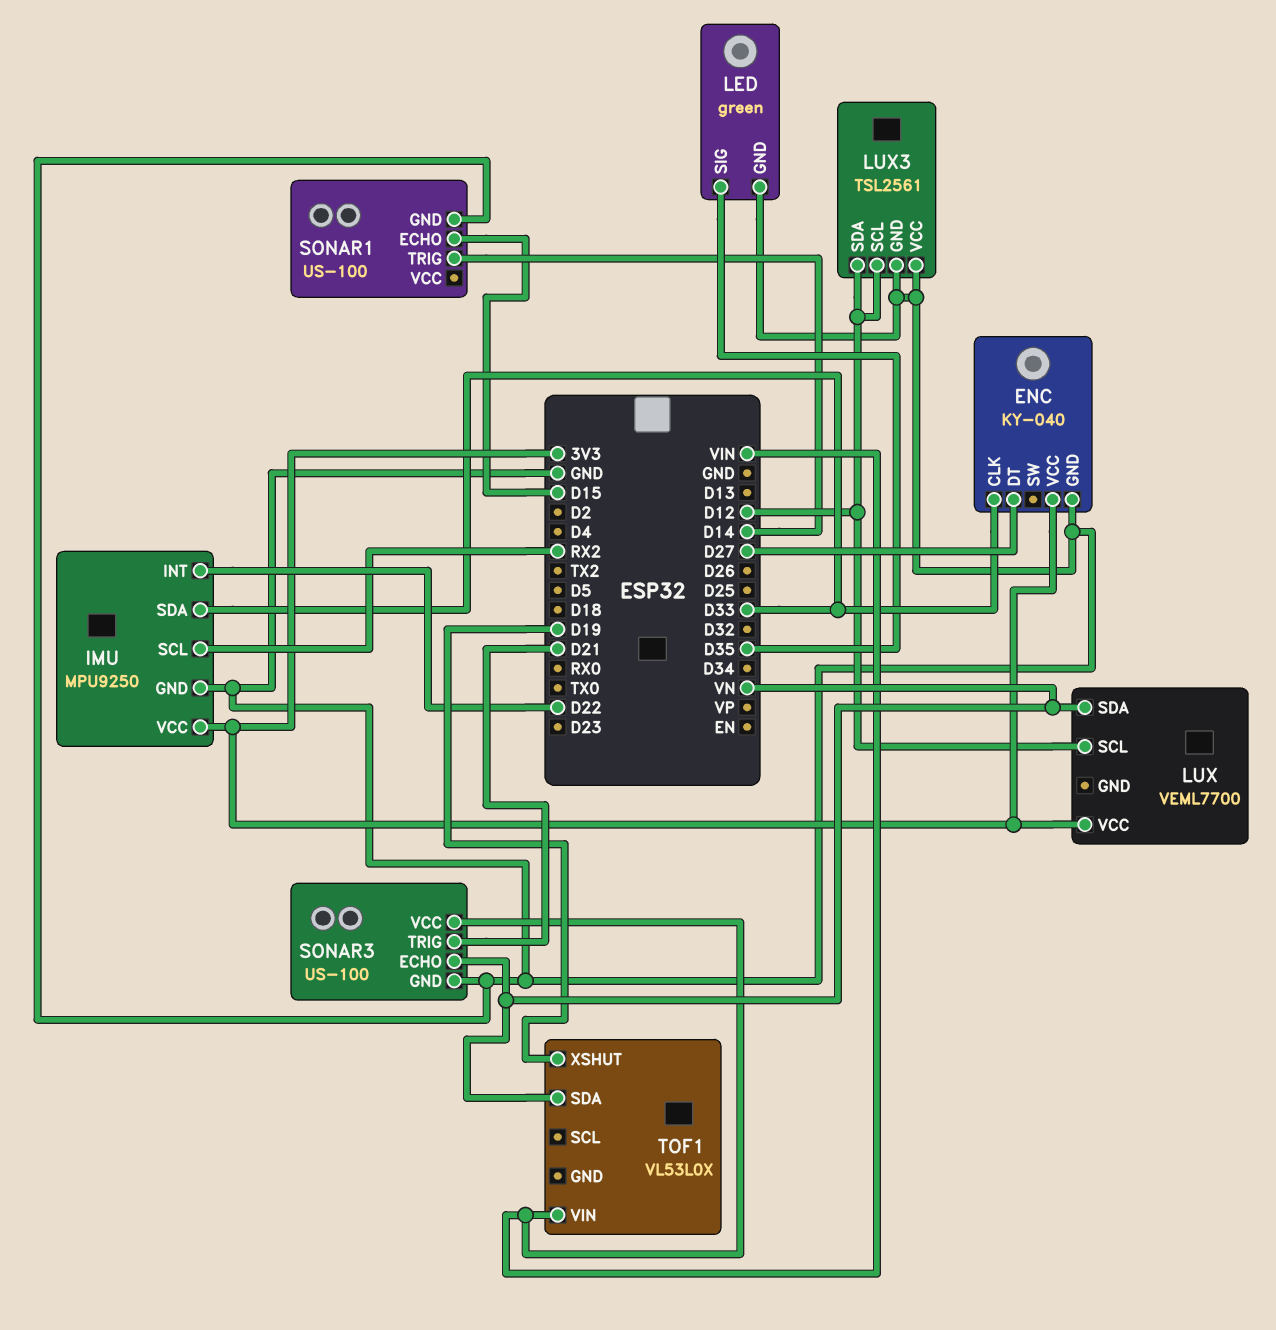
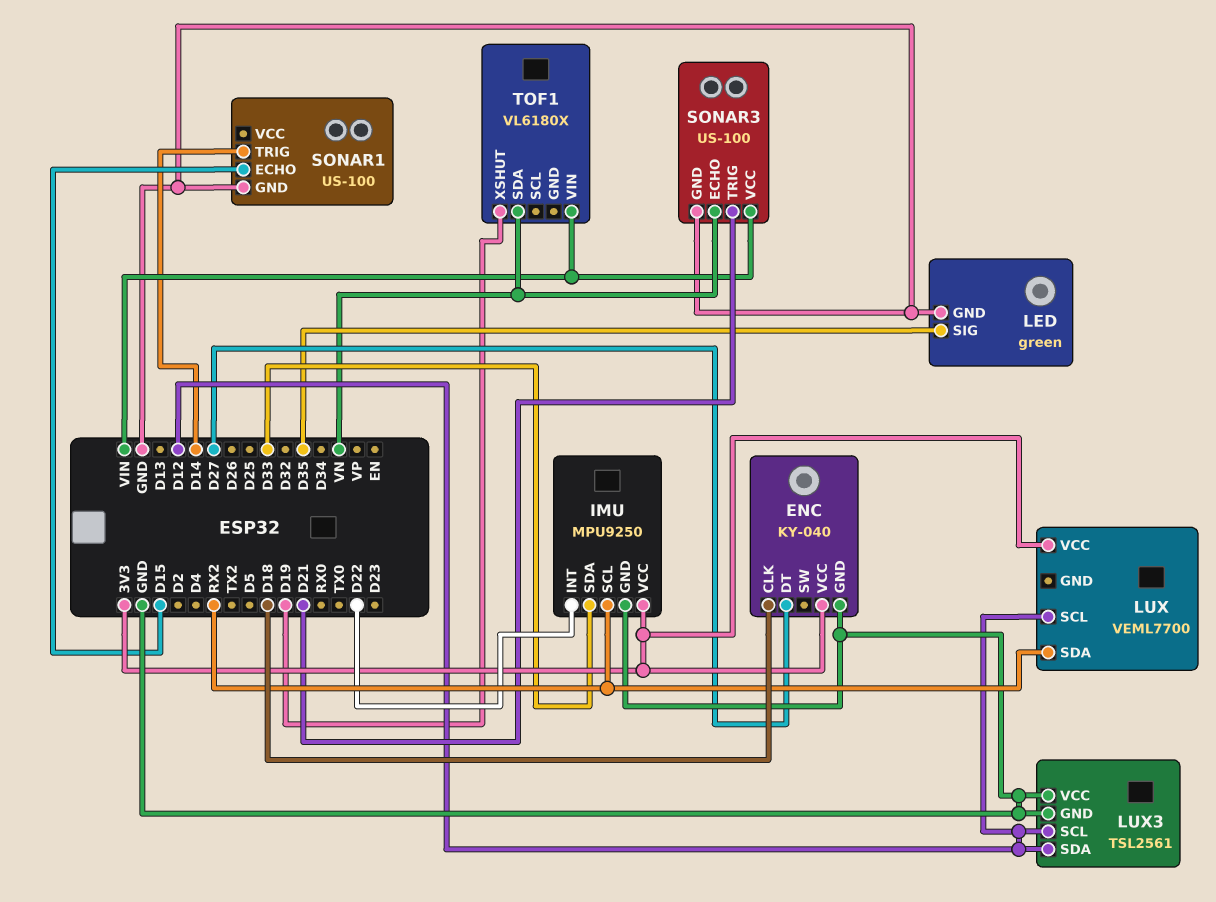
ENC pin CLK: D33 -> D18
LUX pin SDA: VN -> RX2
TOF1: VL53L0X -> VL6180X

